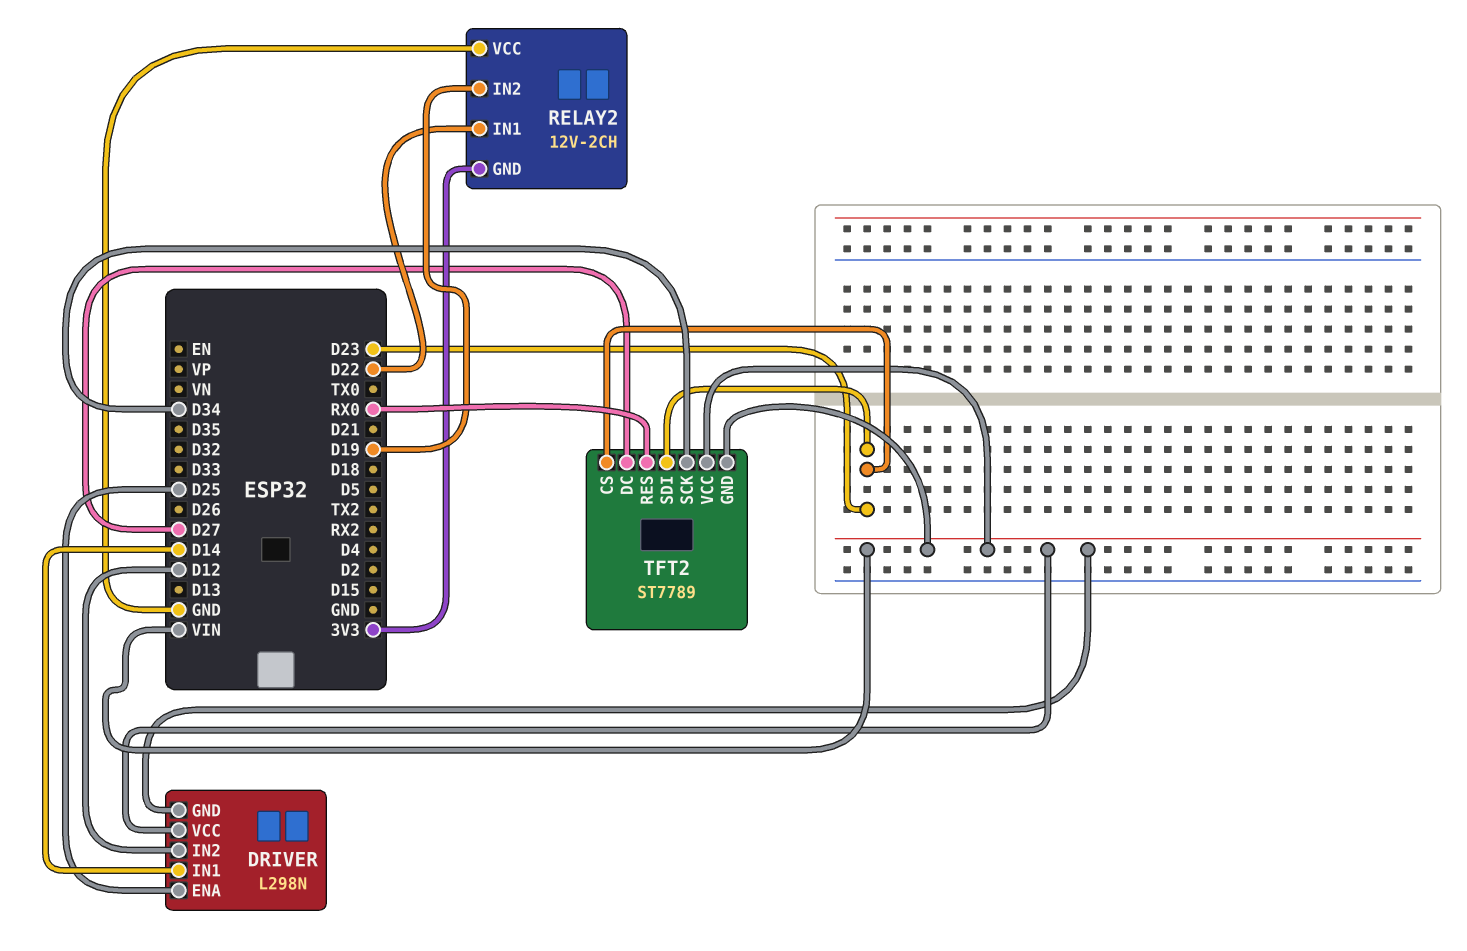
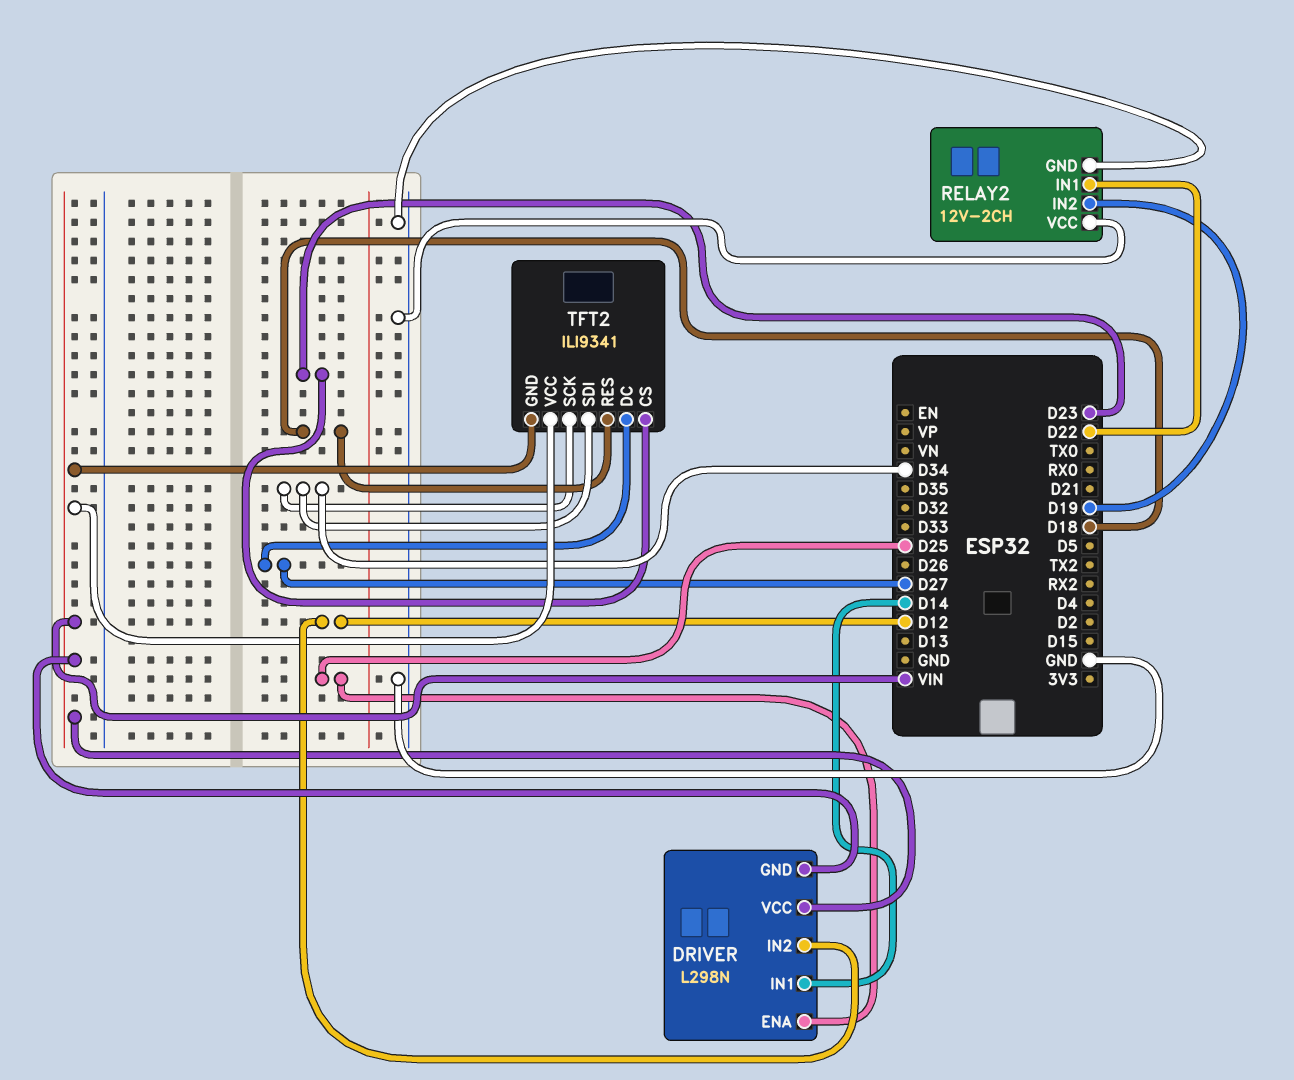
RELAY2 pin GND: 3V3 -> GND
TFT2: ST7789 -> ILI9341
TFT2 pin RES: RX0 -> D18
TFT2 pin SDI: D23 -> D34

